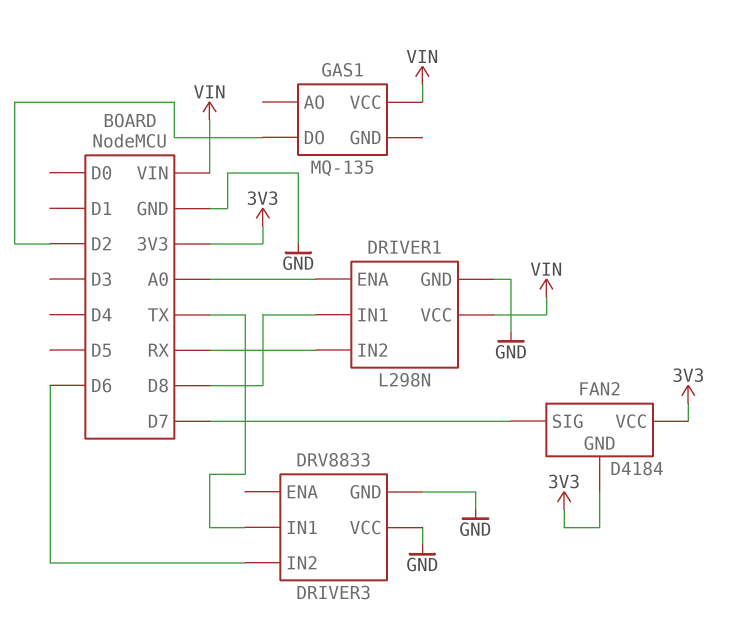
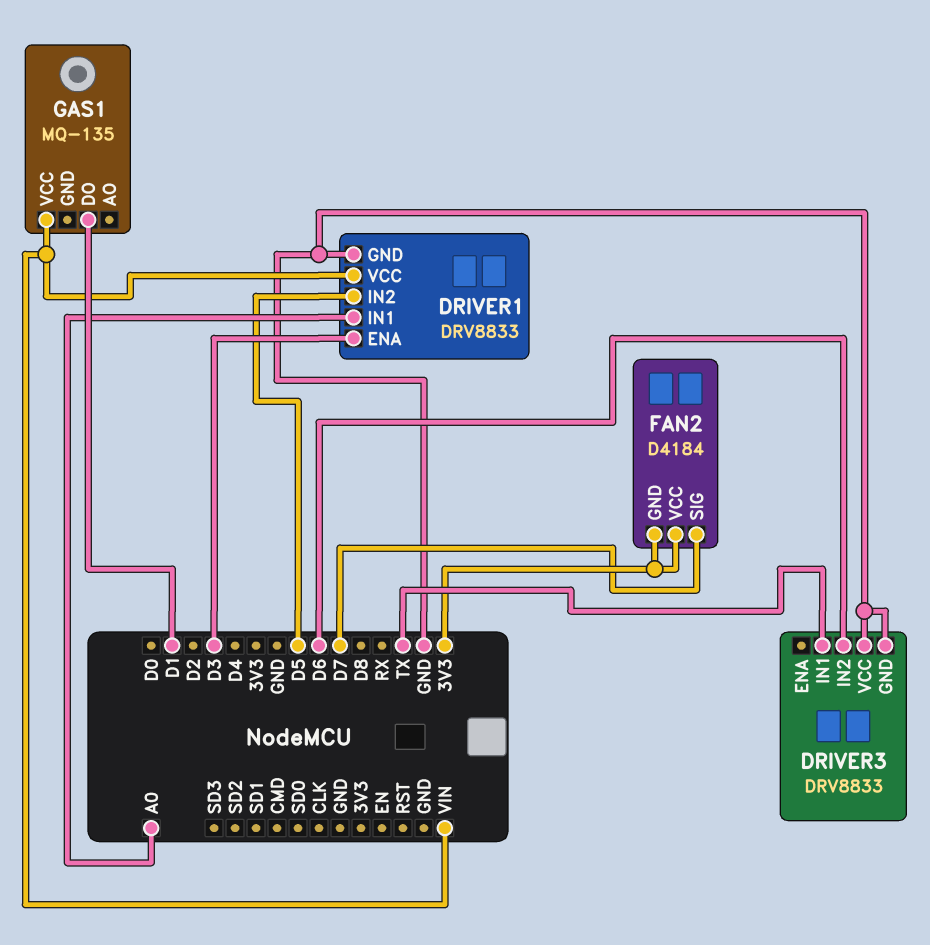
DRIVER1: L298N -> DRV8833
DRIVER1 pin ENA: A0 -> D3
DRIVER1 pin IN1: D8 -> A0
DRIVER1 pin IN2: RX -> D5
GAS1 pin DO: D2 -> D1

